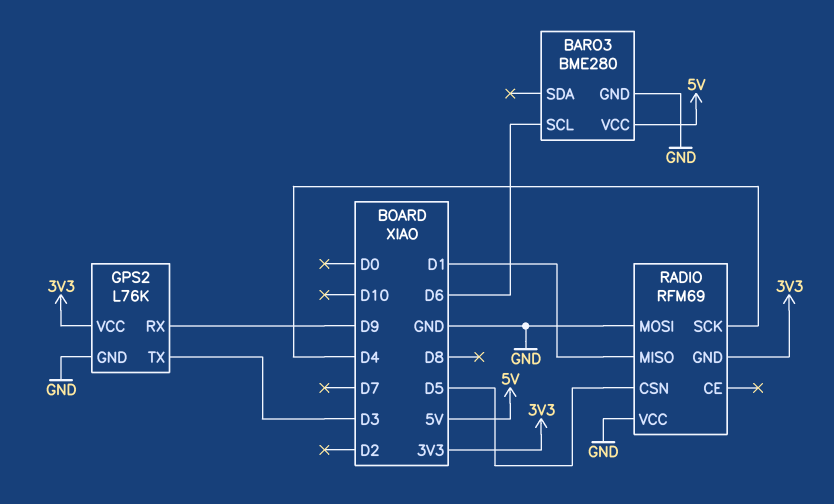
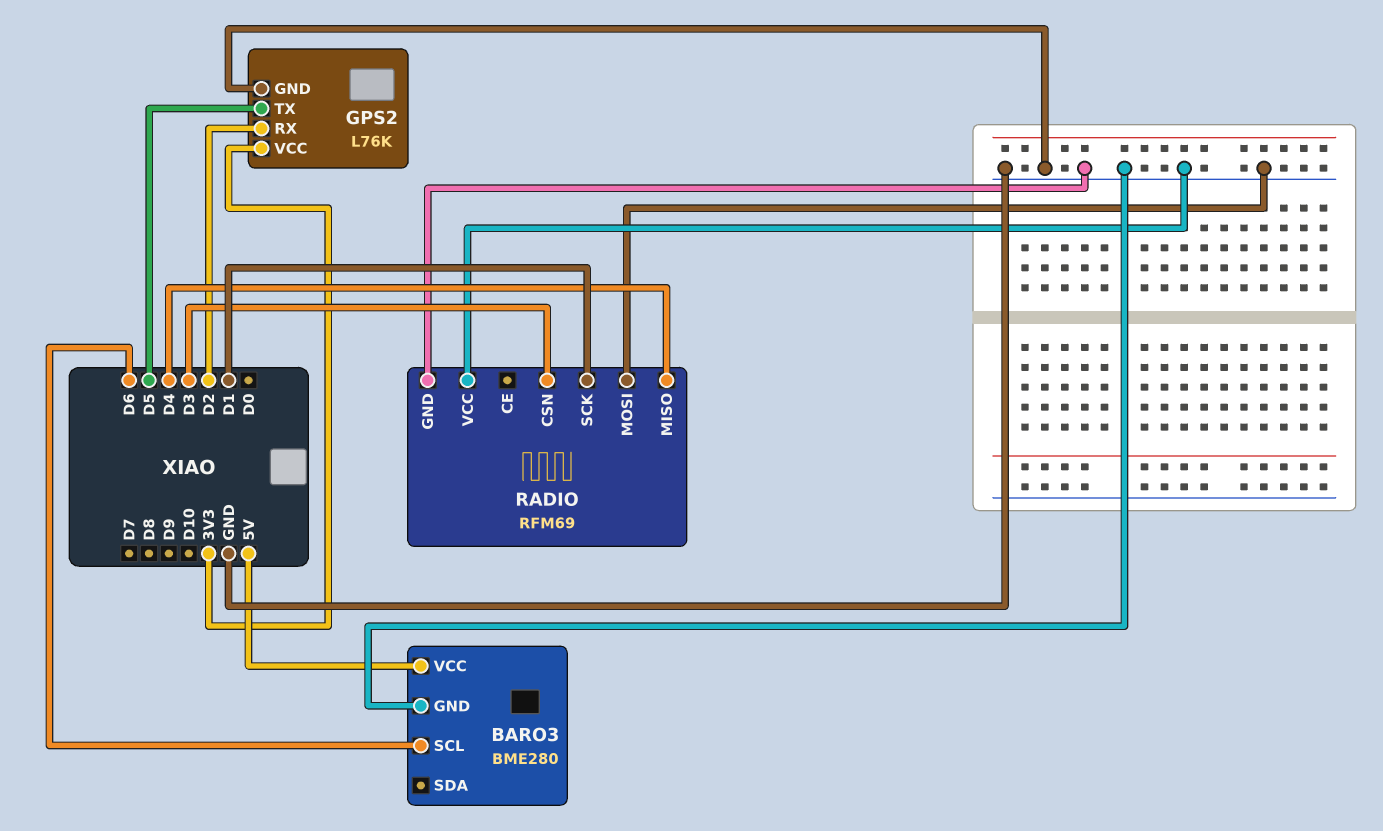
GPS2 pin RX: D9 -> D2
GPS2 pin TX: D3 -> D5
RADIO pin CSN: D5 -> D3
RADIO pin GND: 3V3 -> GND
RADIO pin MISO: D1 -> D4
RADIO pin SCK: D4 -> D1

